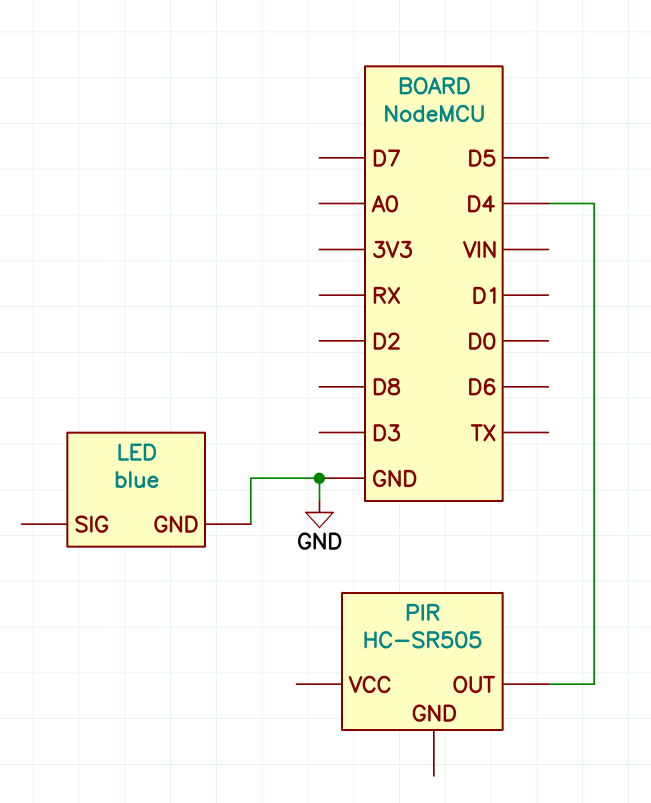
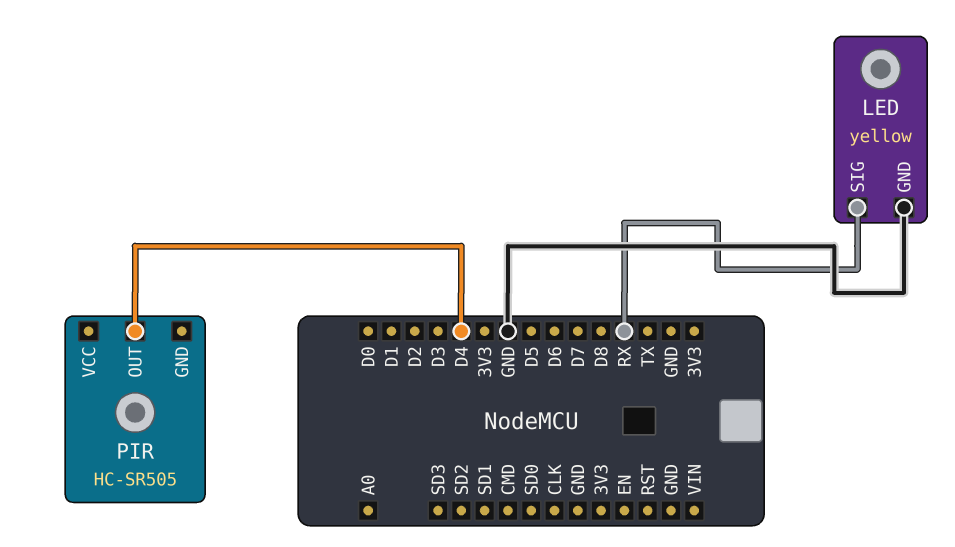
LED: blue -> yellow
LED pin SIG: none -> RX

